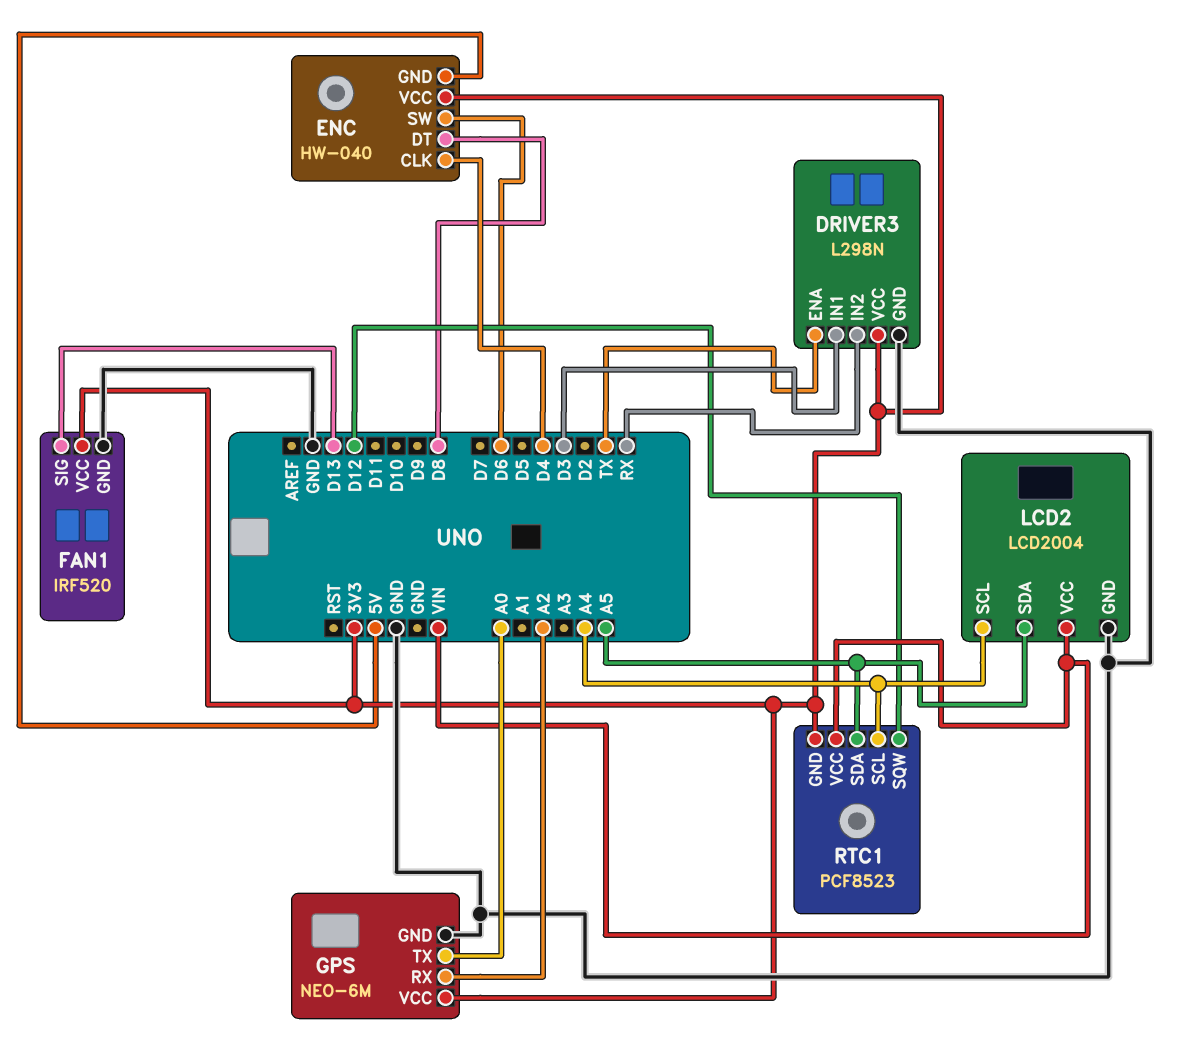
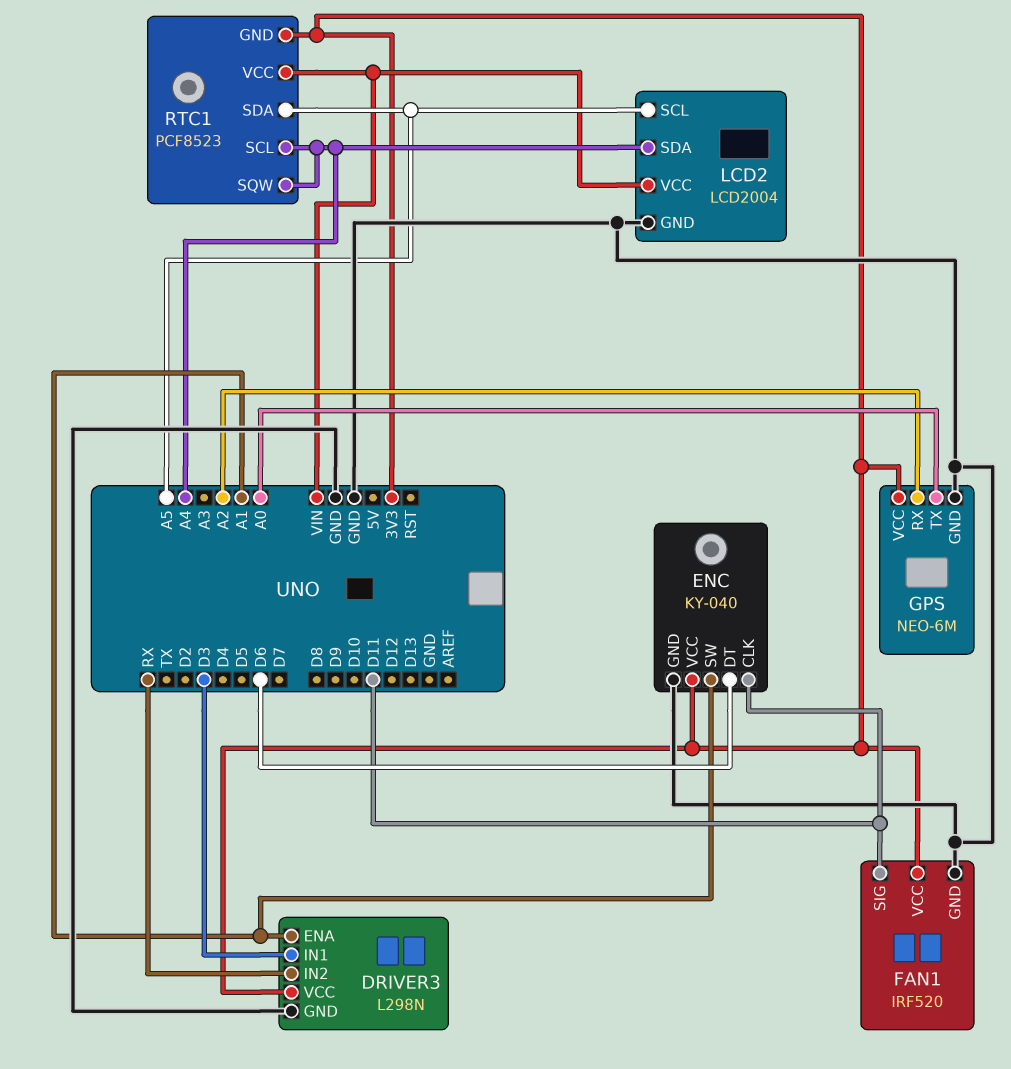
DRIVER3 pin ENA: TX -> A1
ENC: HW-040 -> KY-040
ENC pin CLK: D4 -> D11
ENC pin DT: D8 -> D6
ENC pin GND: 5V -> GND
ENC pin SW: D6 -> A1
FAN1 pin SIG: D13 -> D11
LCD2 pin SCL: A4 -> A5
LCD2 pin SDA: A5 -> A4
RTC1 pin SQW: D12 -> A4

